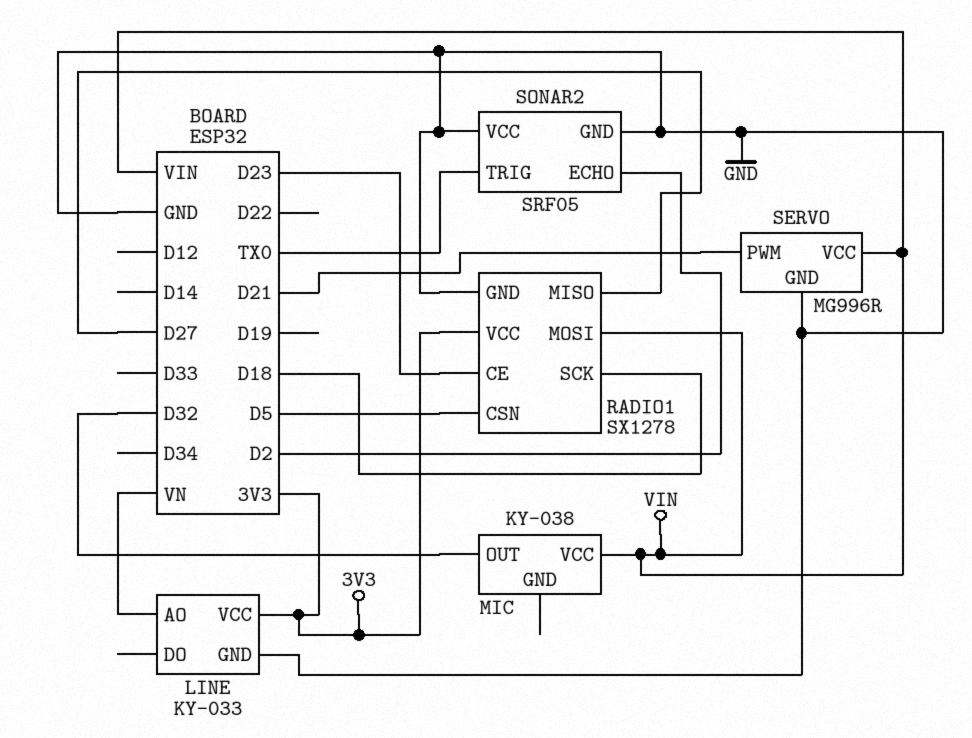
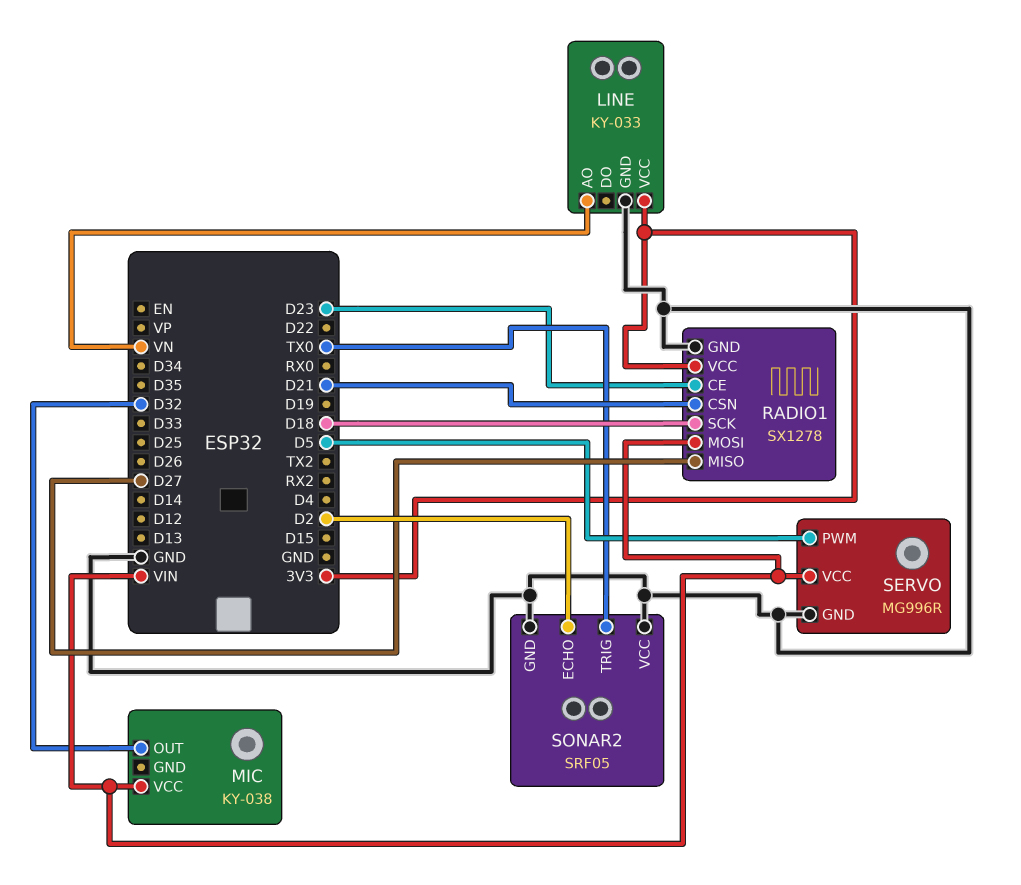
RADIO1 pin CSN: D5 -> D21
SERVO pin PWM: D21 -> D5

